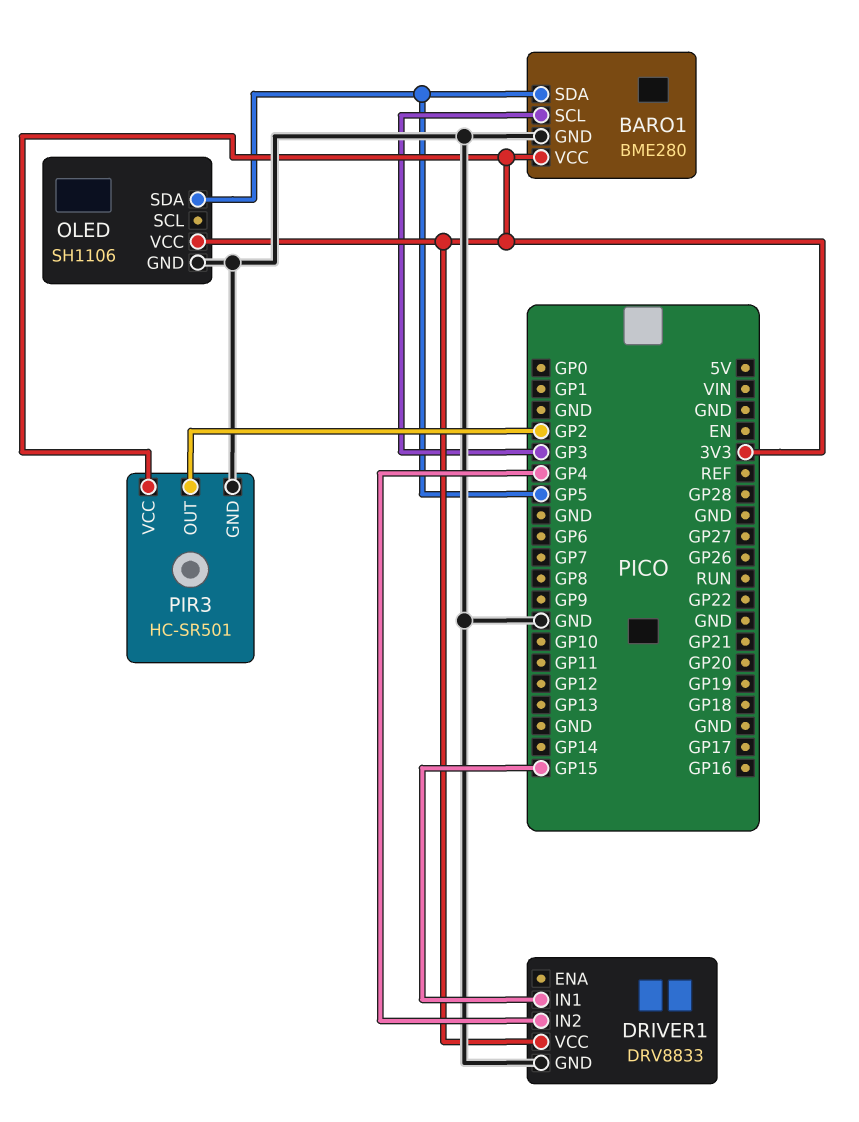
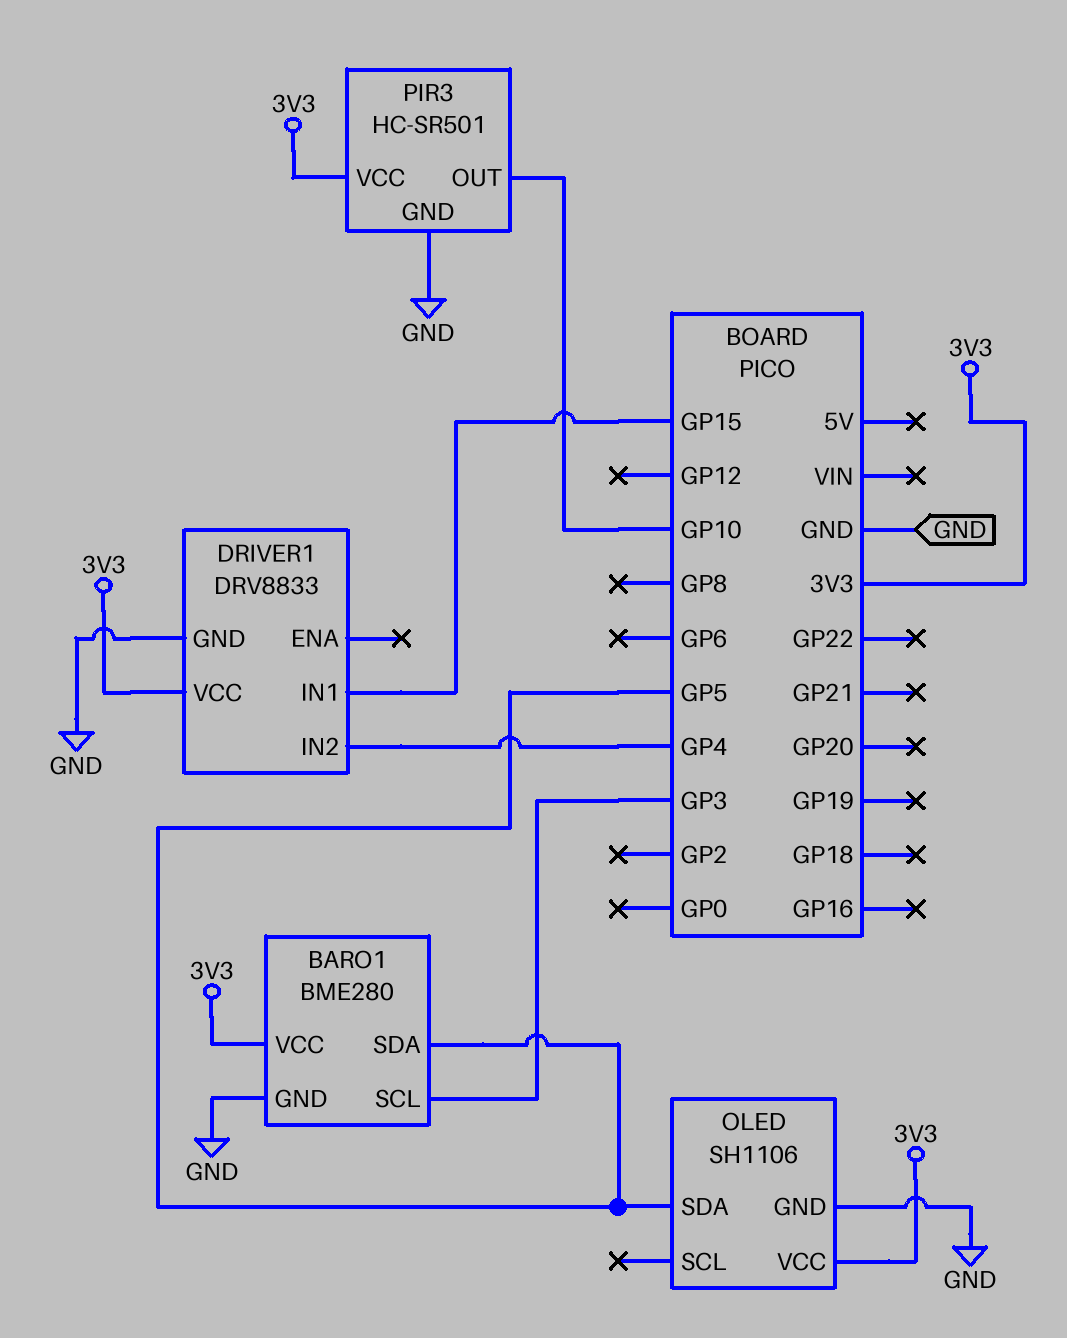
PIR3 pin OUT: GP2 -> GP10

